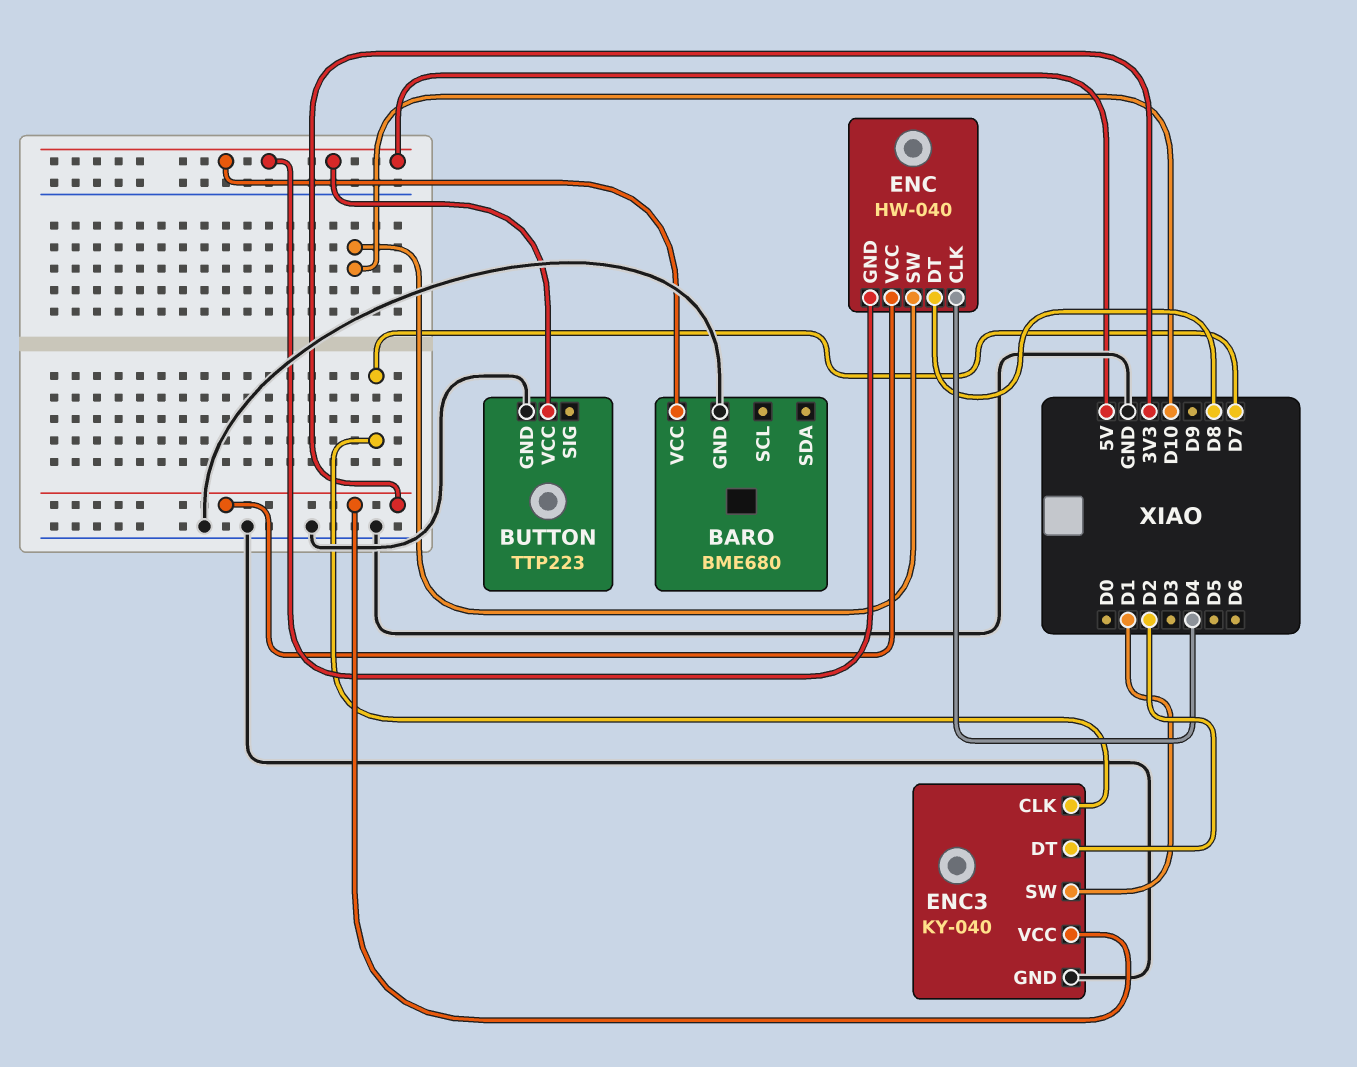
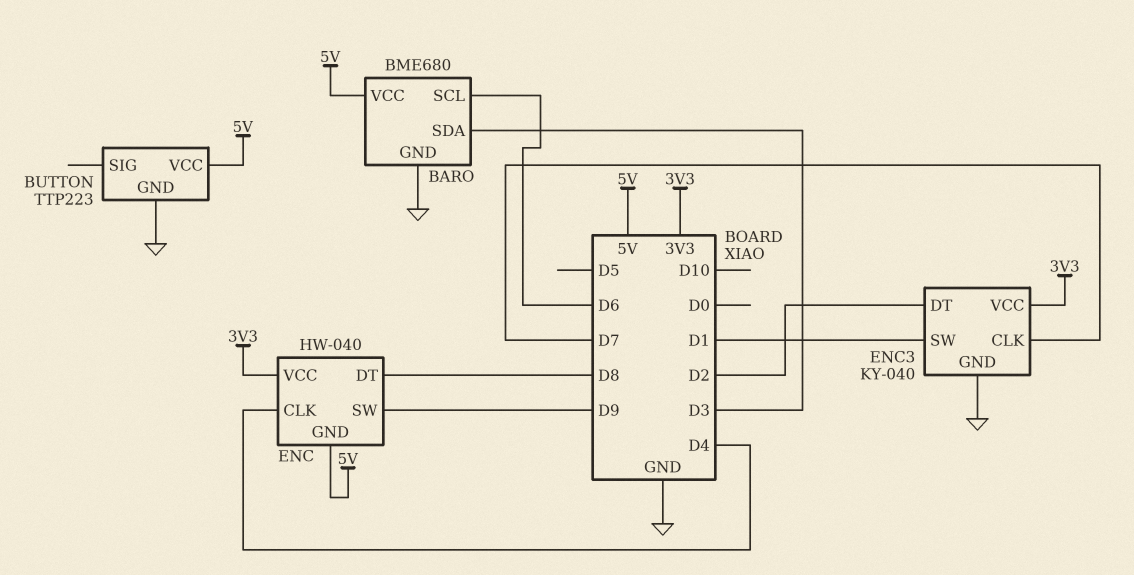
BARO pin SCL: none -> D6
BARO pin SDA: none -> D3
ENC pin SW: D10 -> D9

